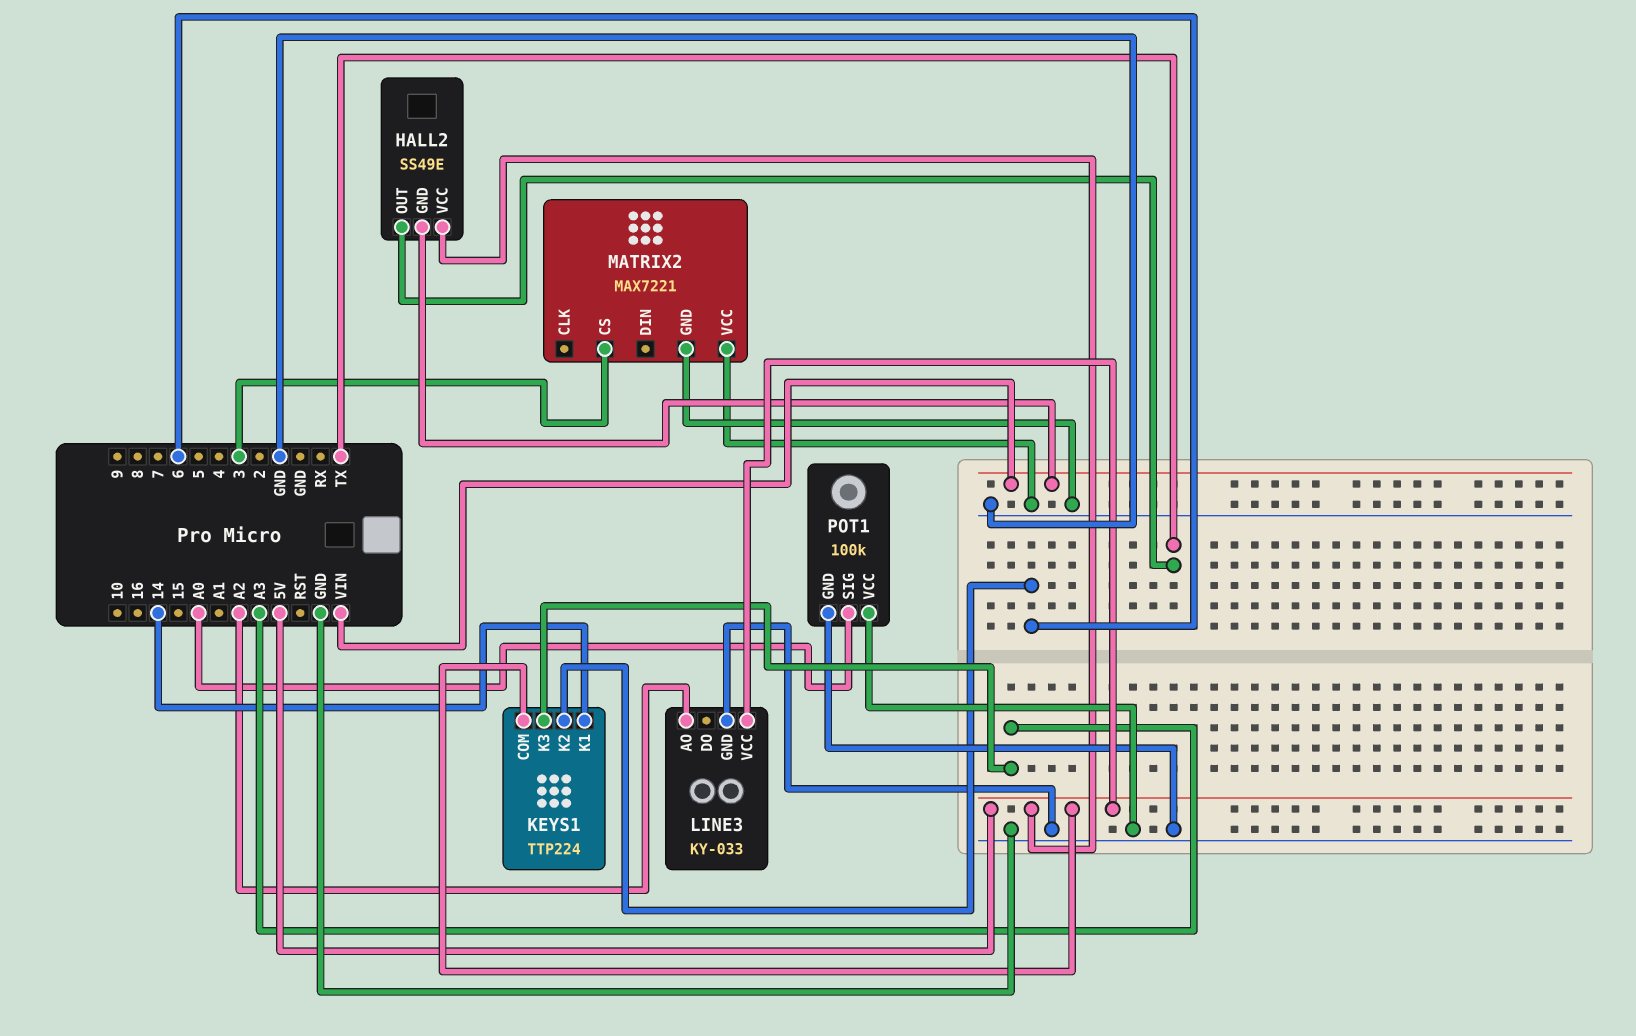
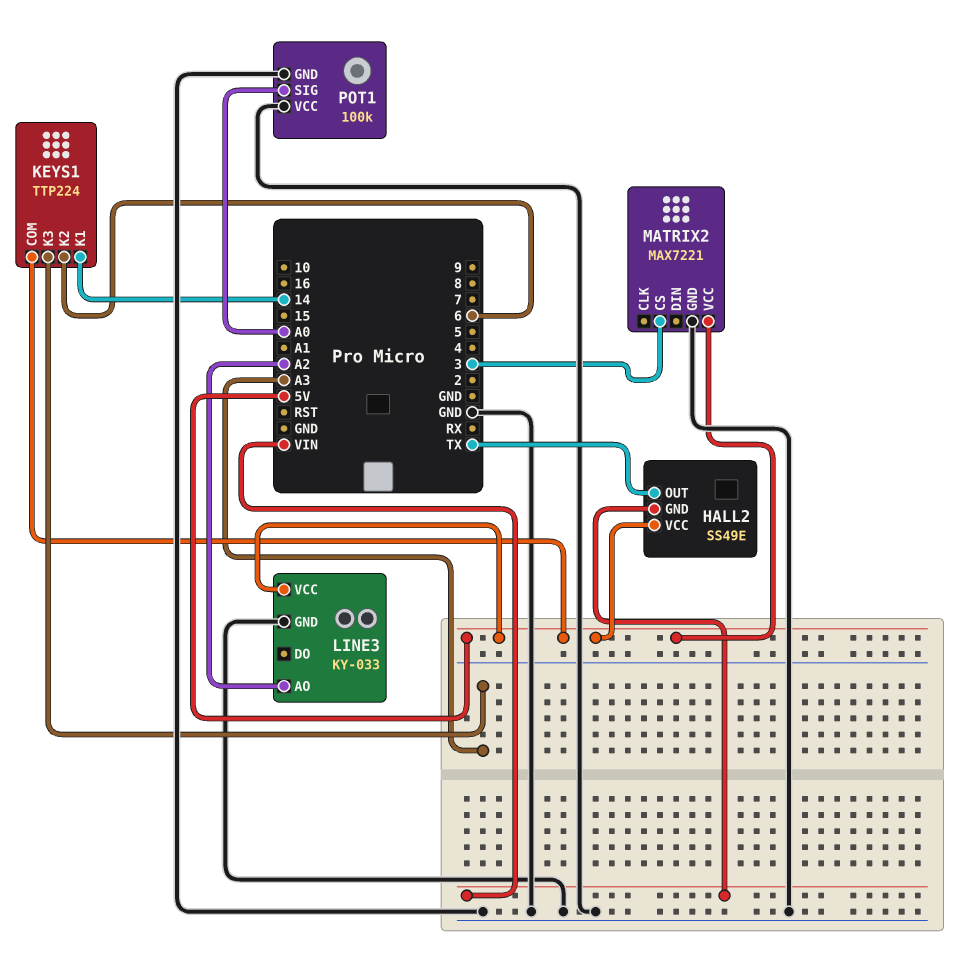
MATRIX2 pin VCC: GND -> 5V

